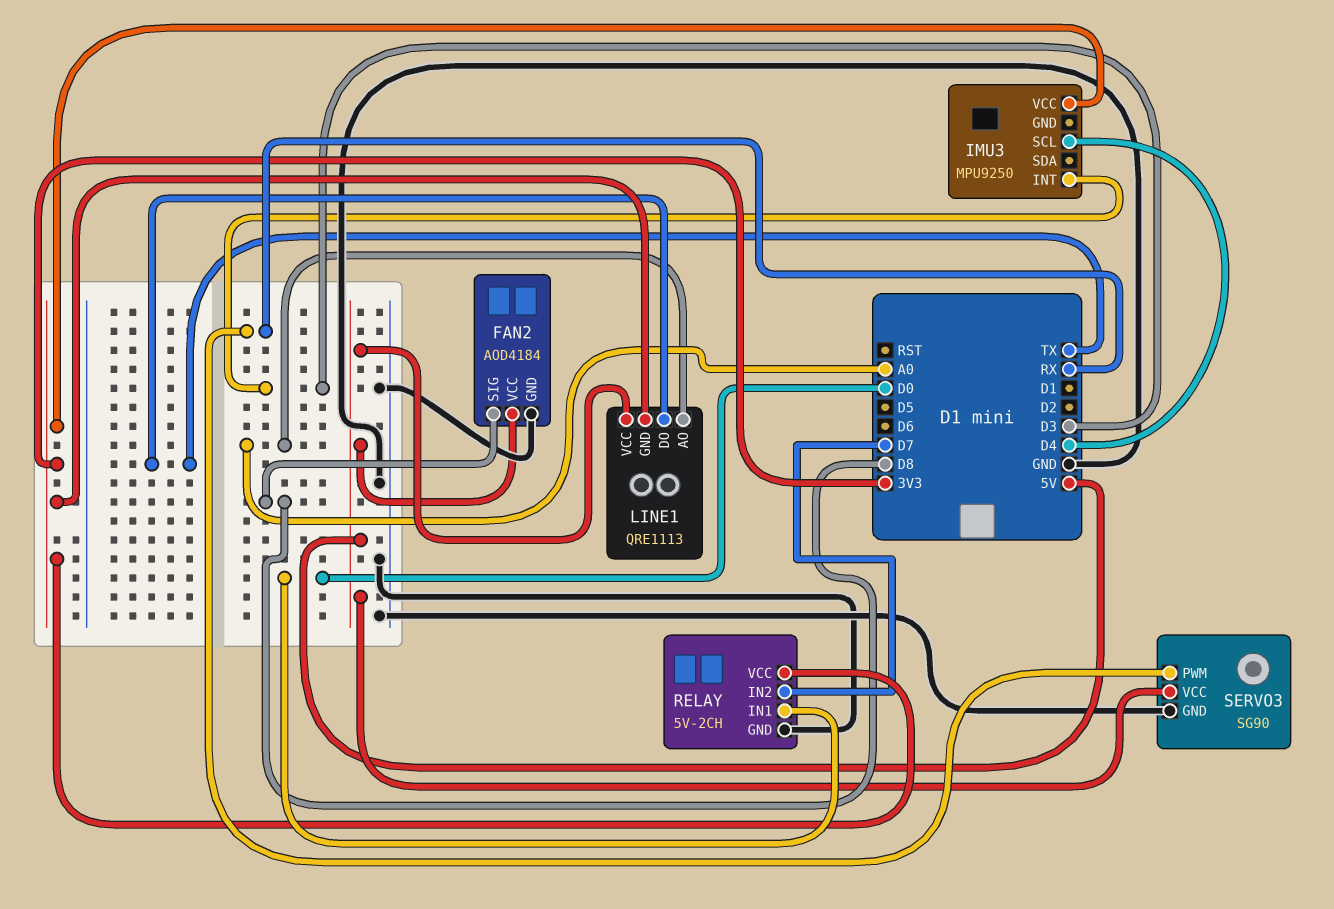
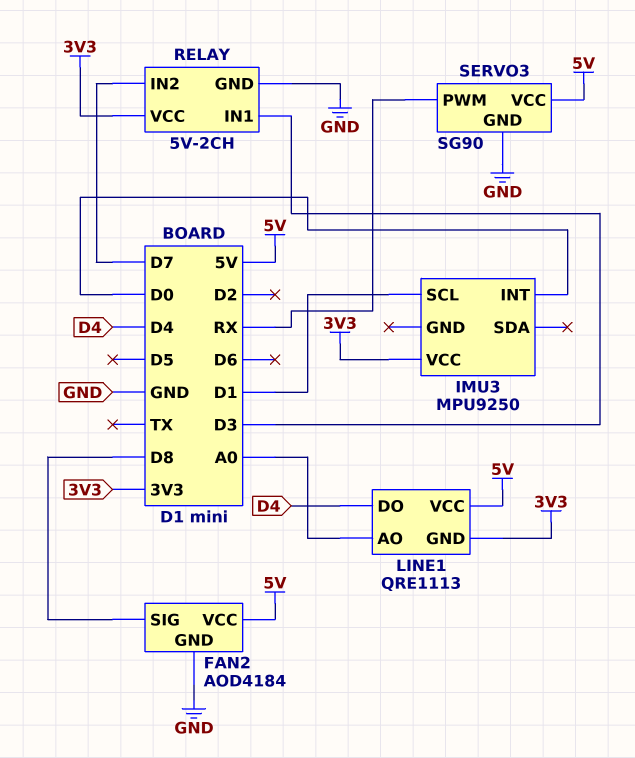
IMU3 pin INT: D3 -> D0
IMU3 pin SCL: D4 -> D1
LINE1 pin DO: TX -> D4
RELAY pin IN1: D0 -> D3

